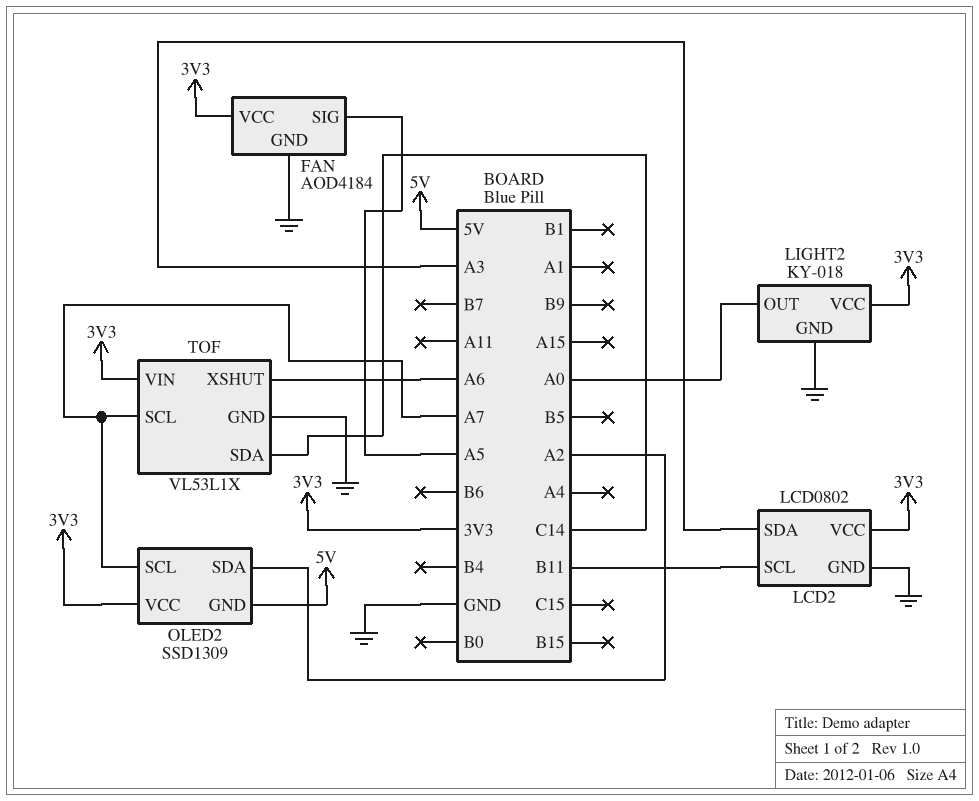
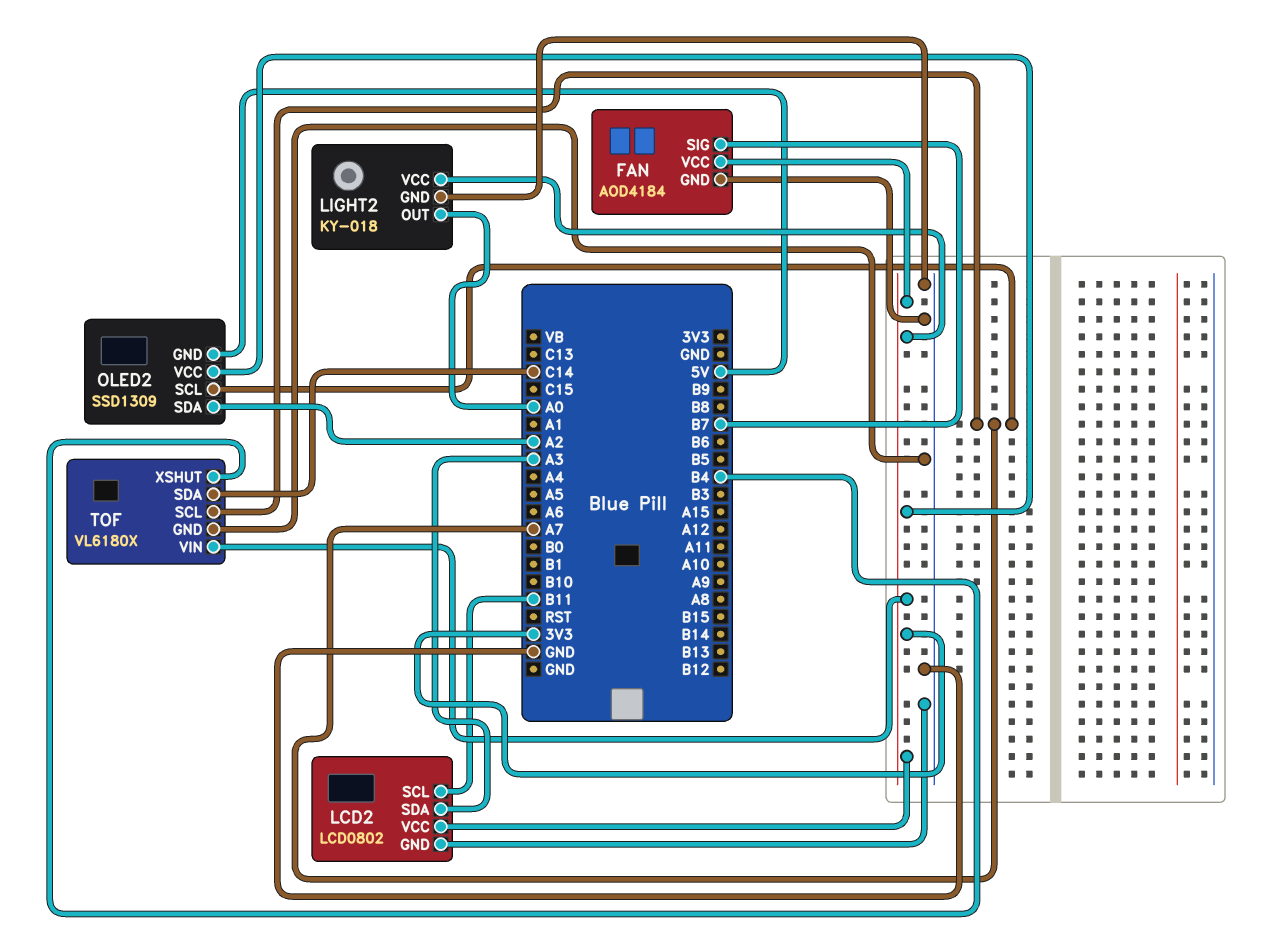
FAN pin SIG: A5 -> B7
TOF: VL53L1X -> VL6180X
TOF pin XSHUT: A6 -> B4

